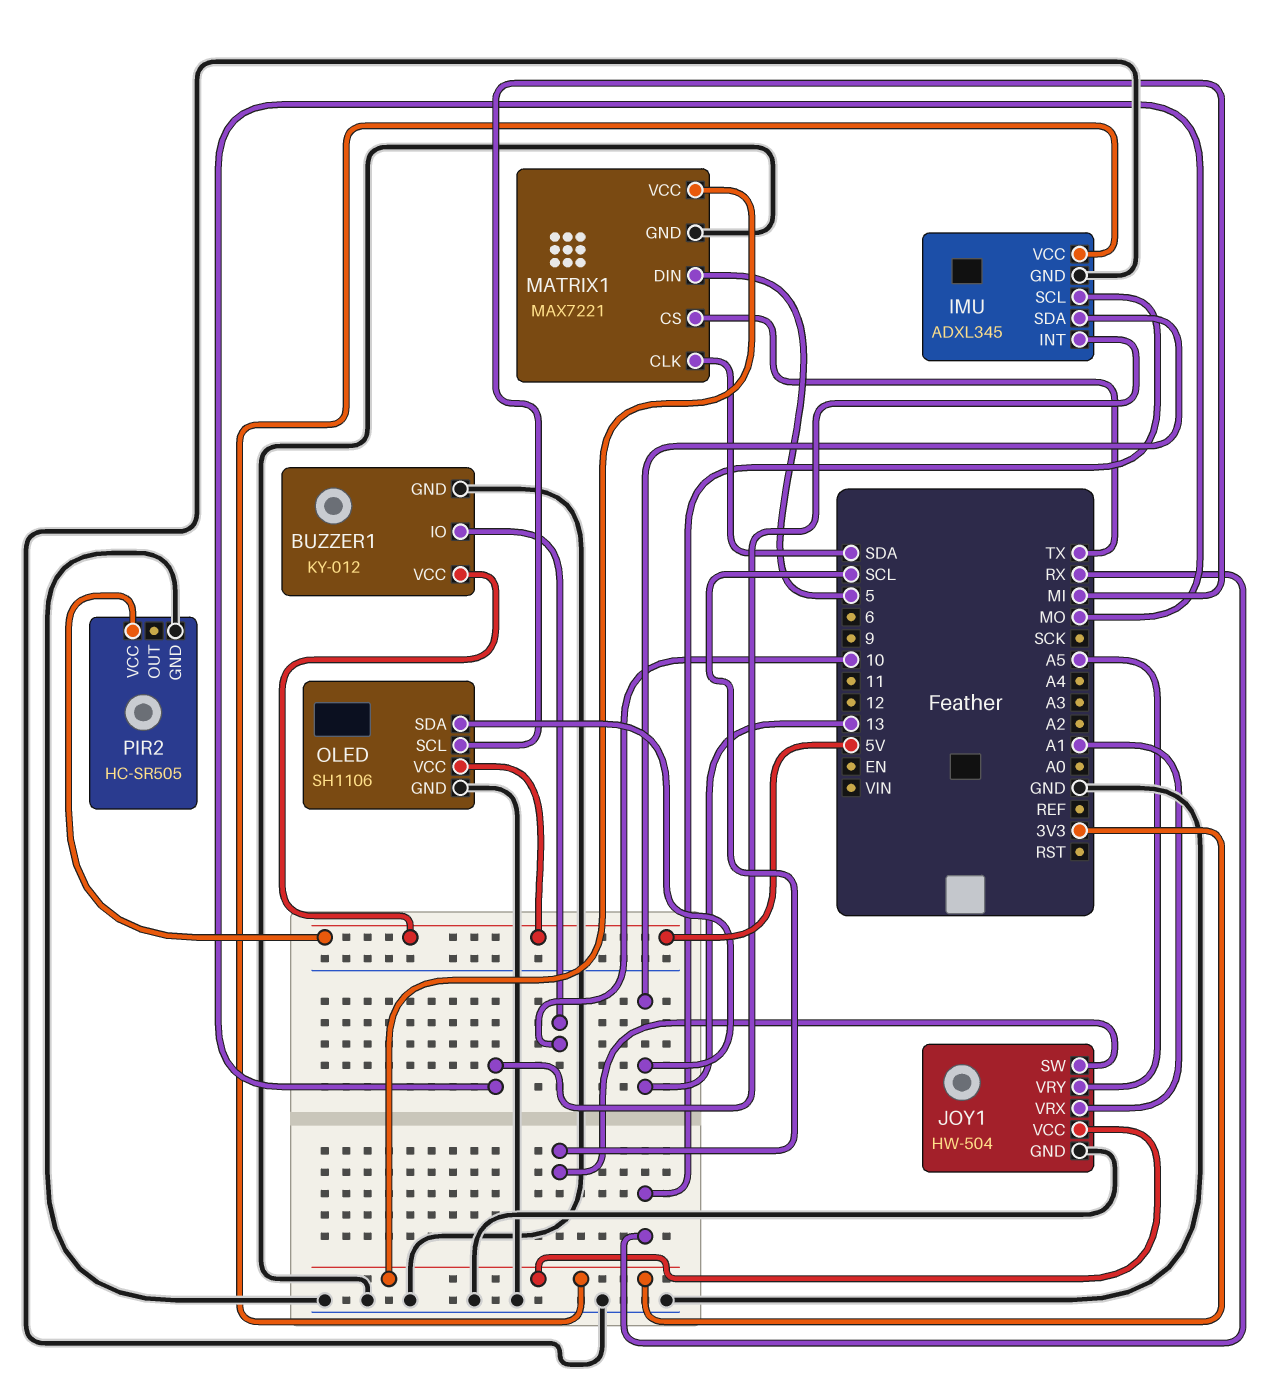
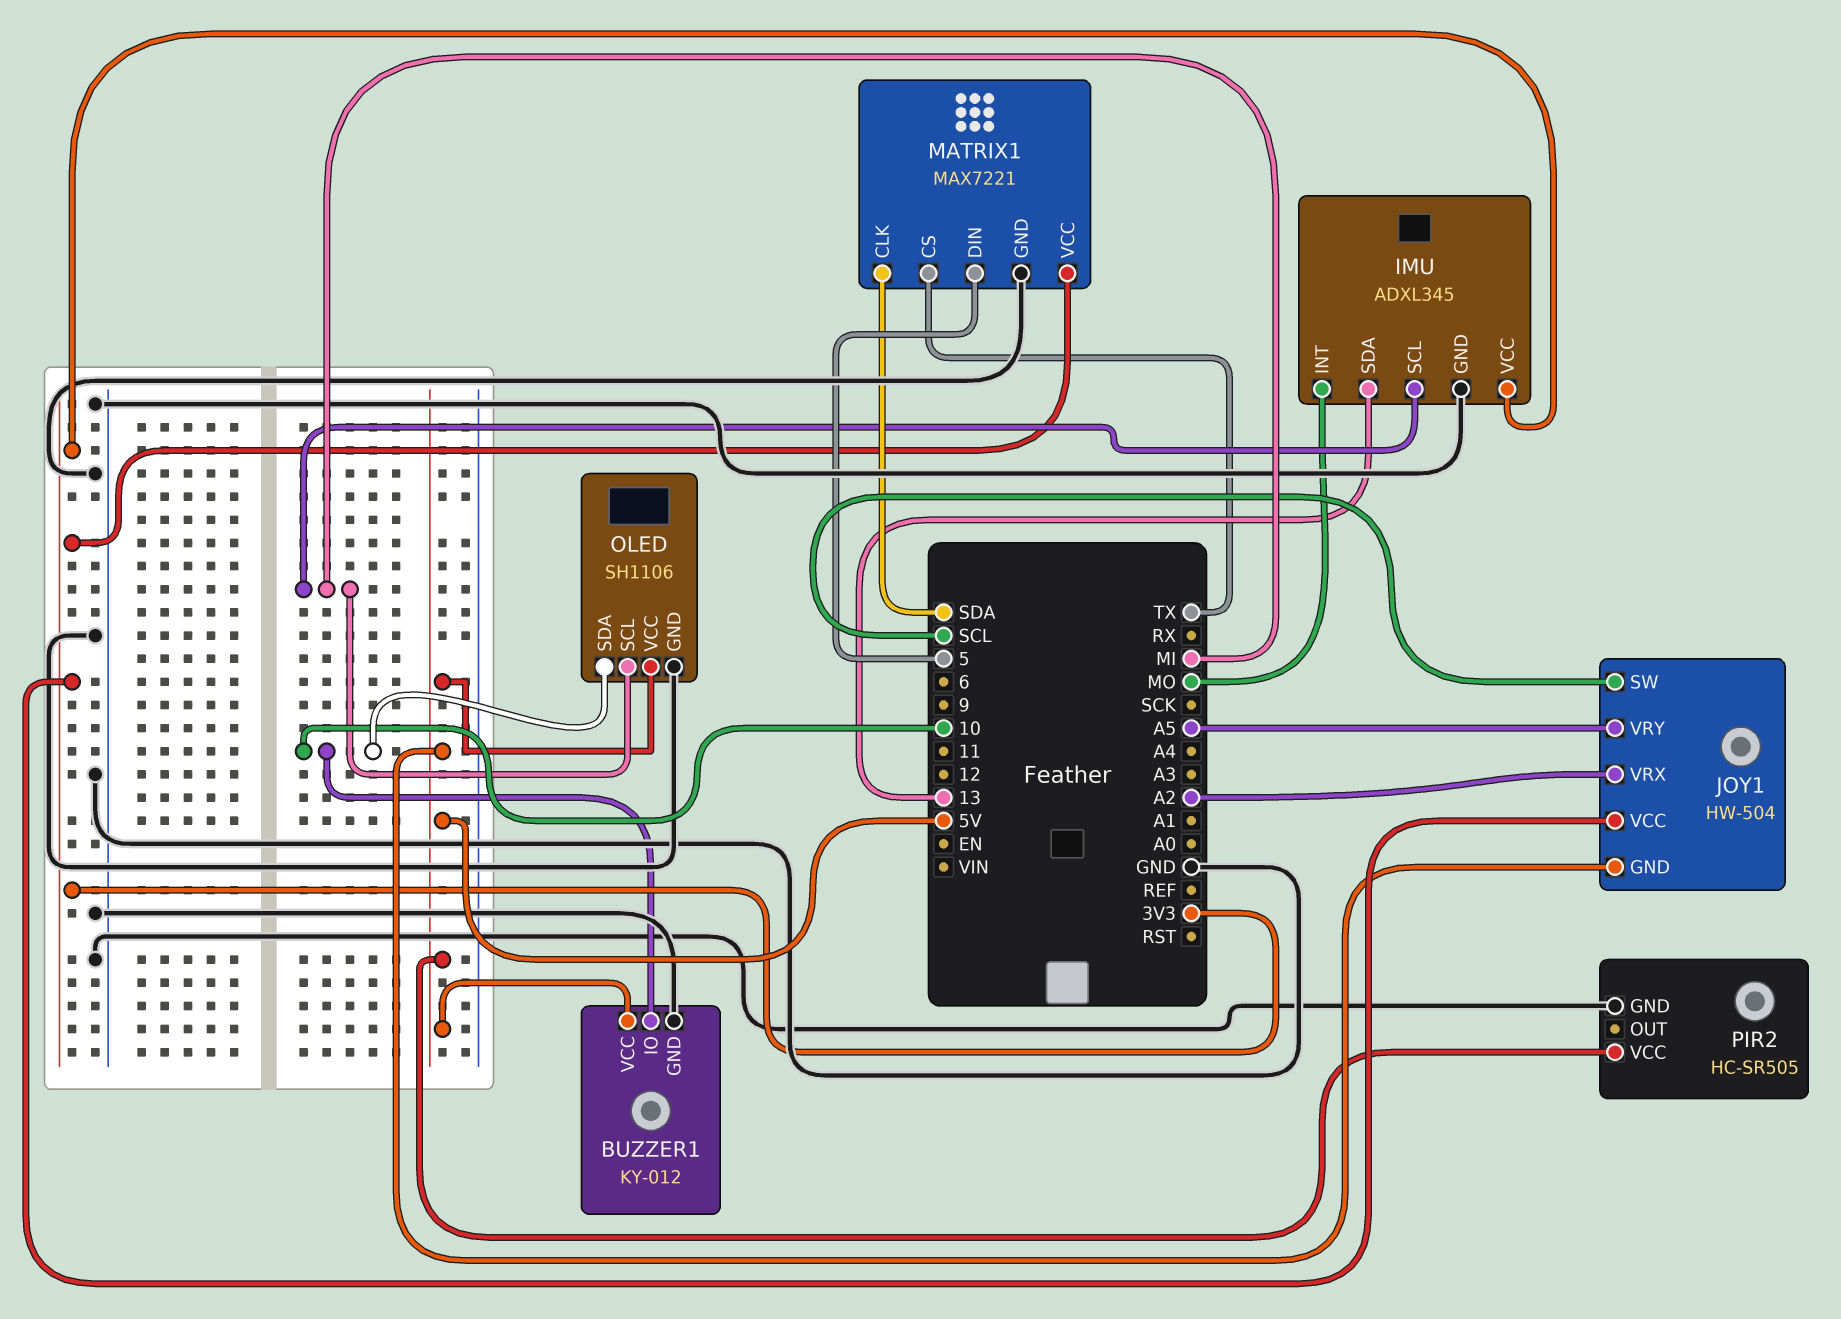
IMU pin SCL: RX -> MI
JOY1 pin GND: GND -> 5V
JOY1 pin VRX: A1 -> A2
OLED pin SDA: 13 -> 10

